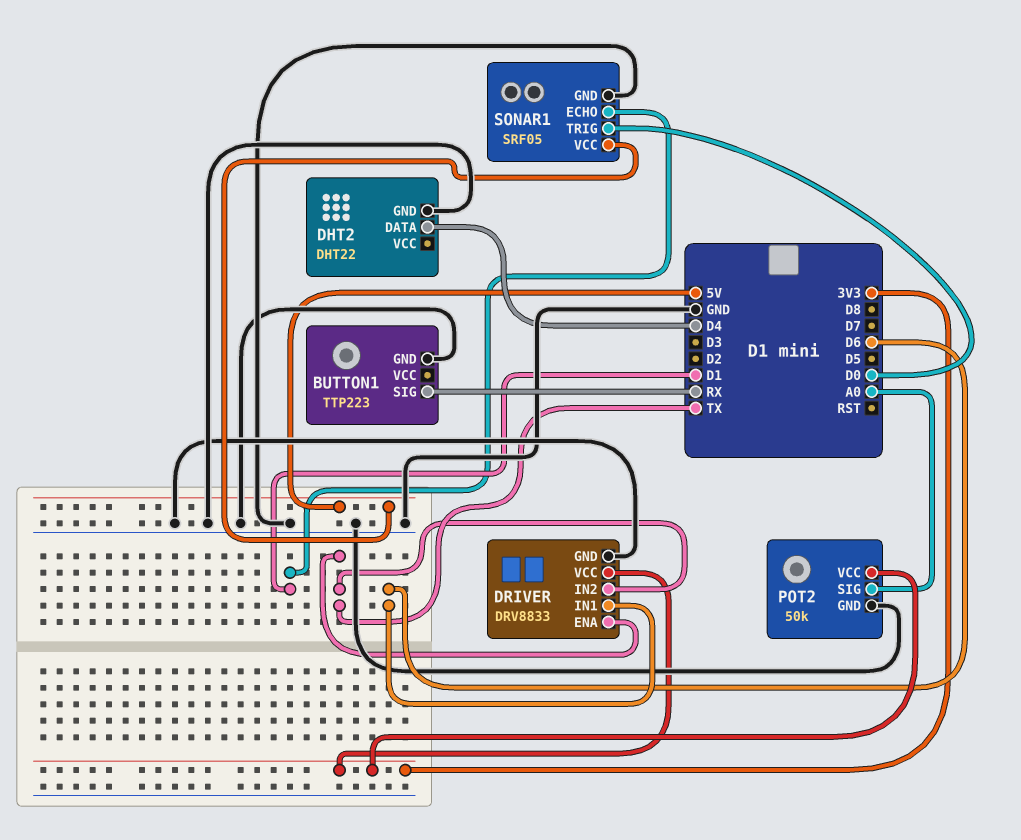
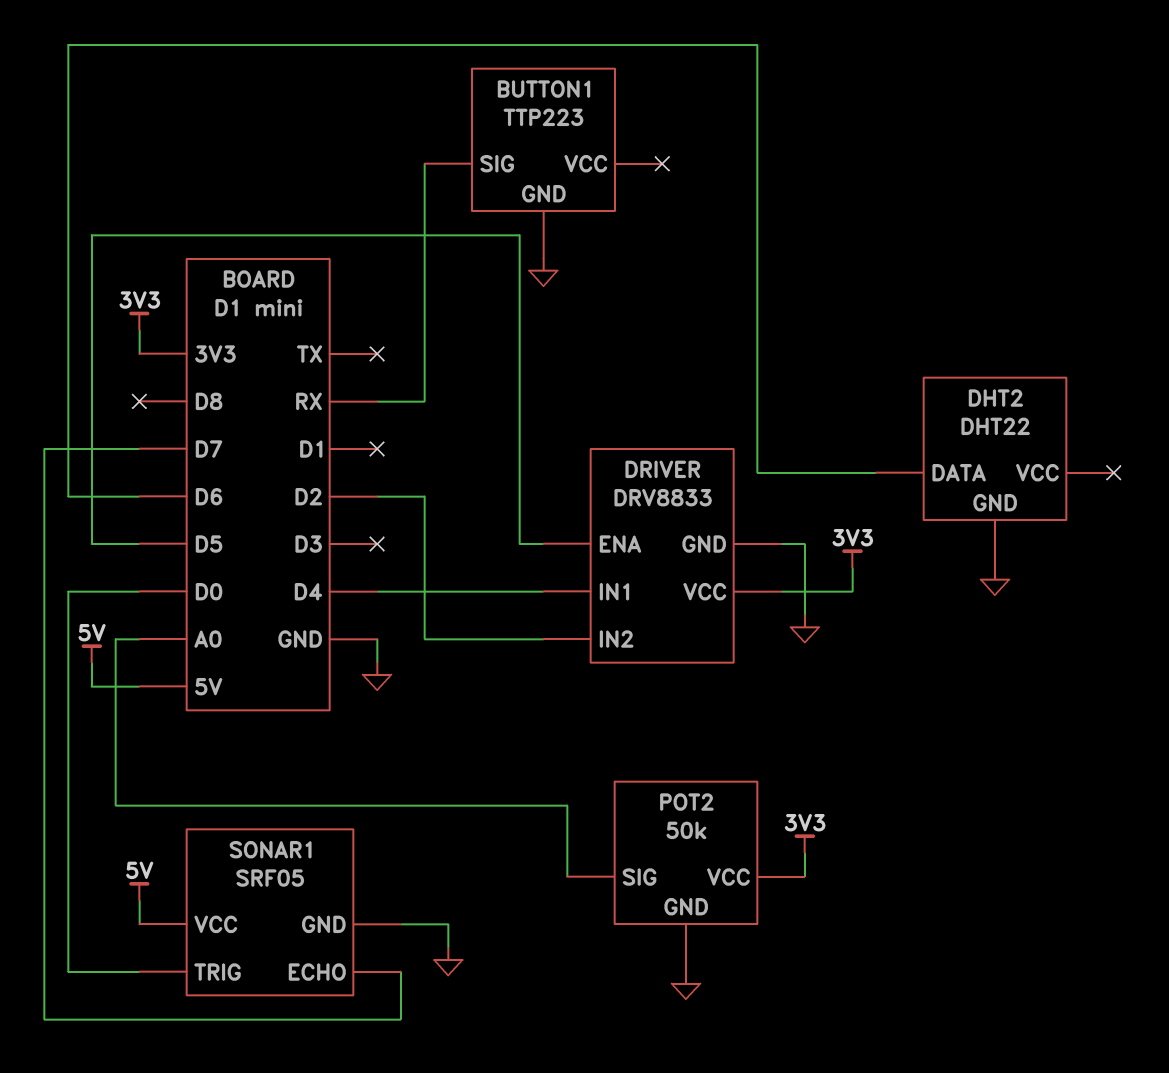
DHT2 pin DATA: D4 -> D6
DRIVER pin ENA: TX -> D5
DRIVER pin IN1: D6 -> D4
DRIVER pin IN2: TX -> D2
SONAR1 pin ECHO: D1 -> D7

